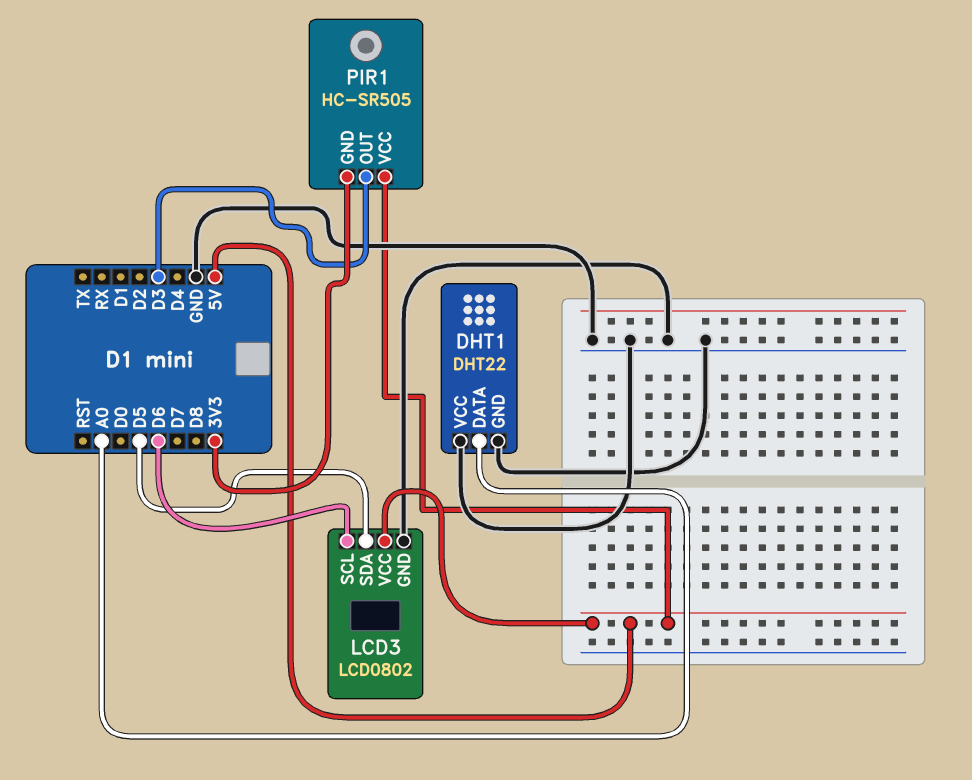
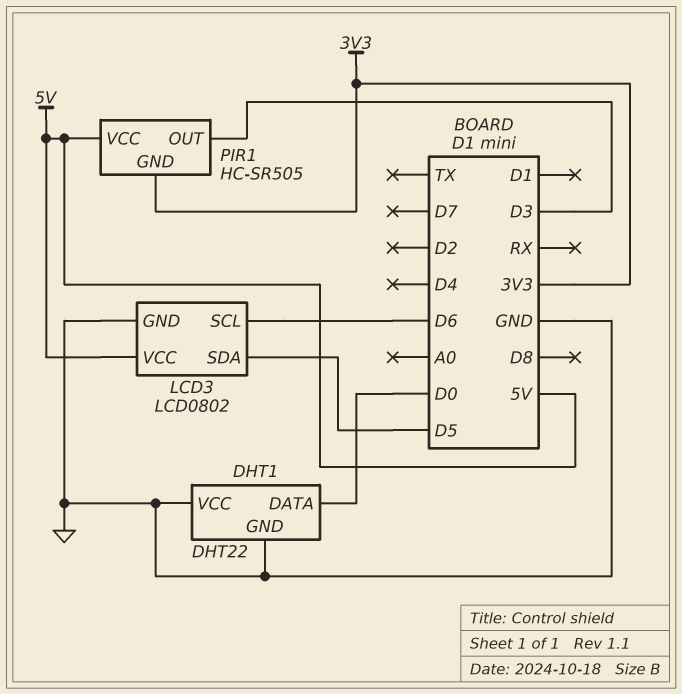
DHT1 pin DATA: A0 -> D0

